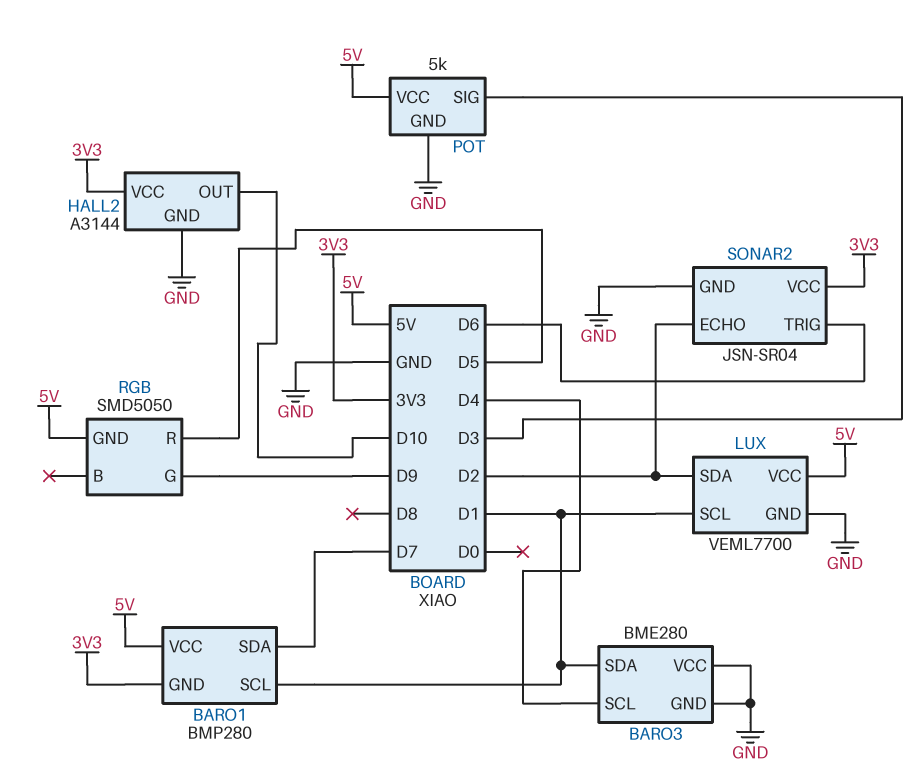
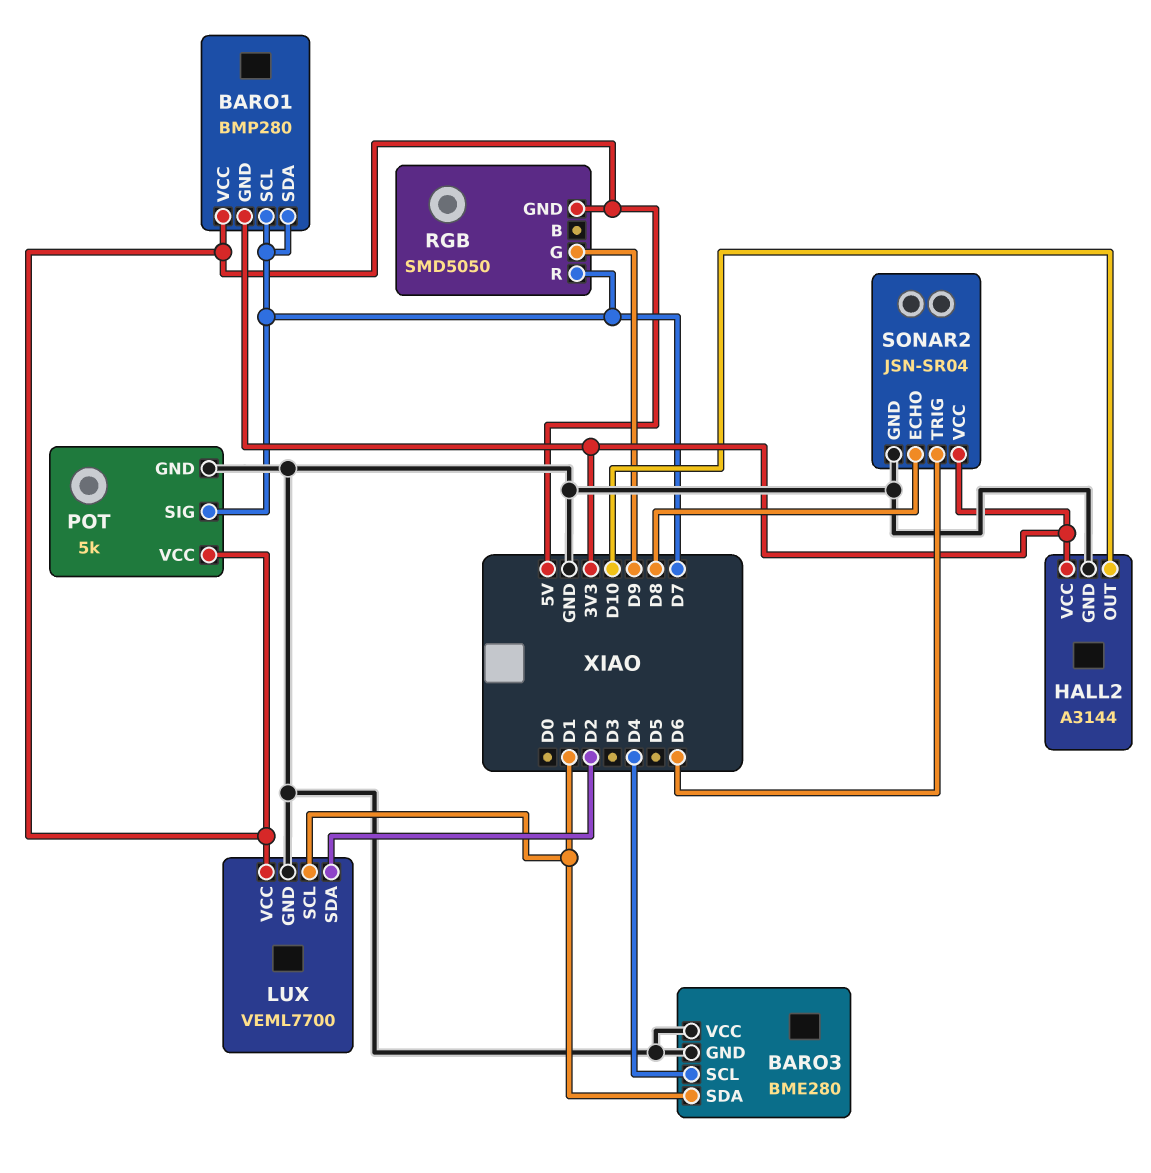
BARO1 pin SCL: D1 -> D7
POT pin SIG: D3 -> D7
RGB pin R: D5 -> D7
SONAR2 pin ECHO: D2 -> D8

